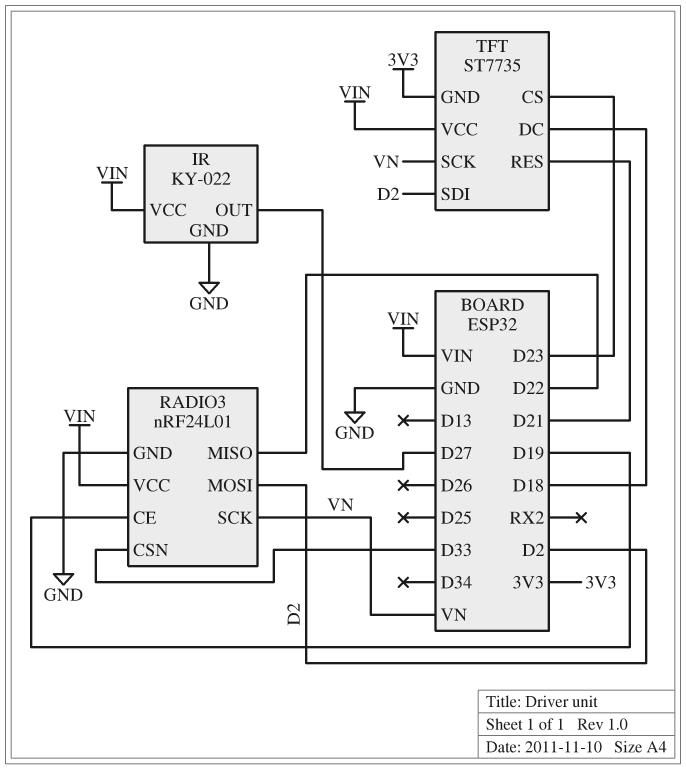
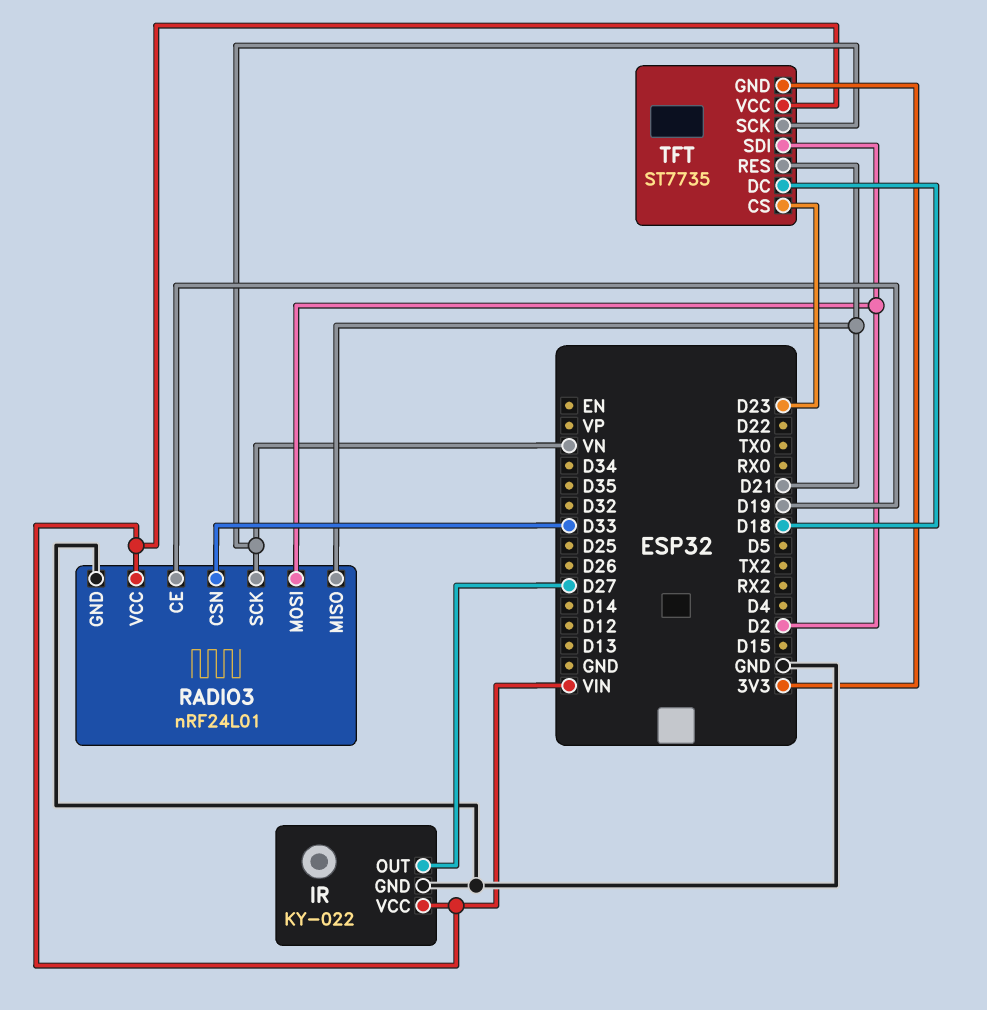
RADIO3 pin MISO: D22 -> D21

